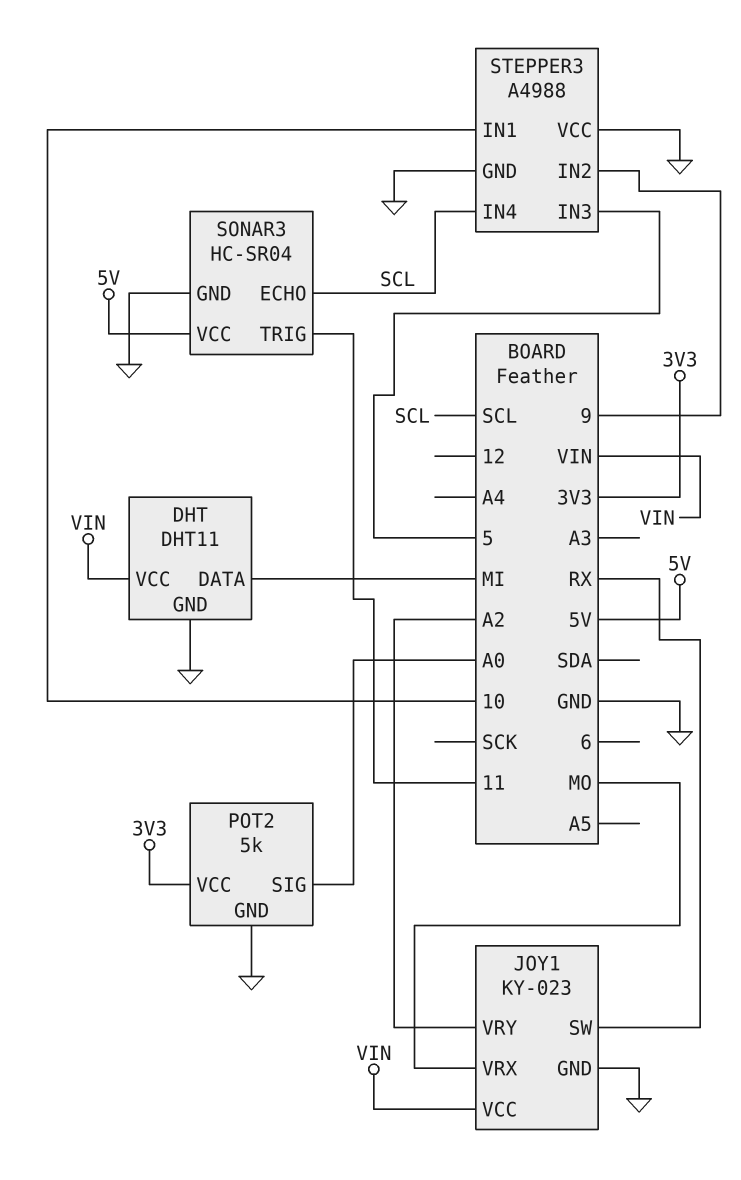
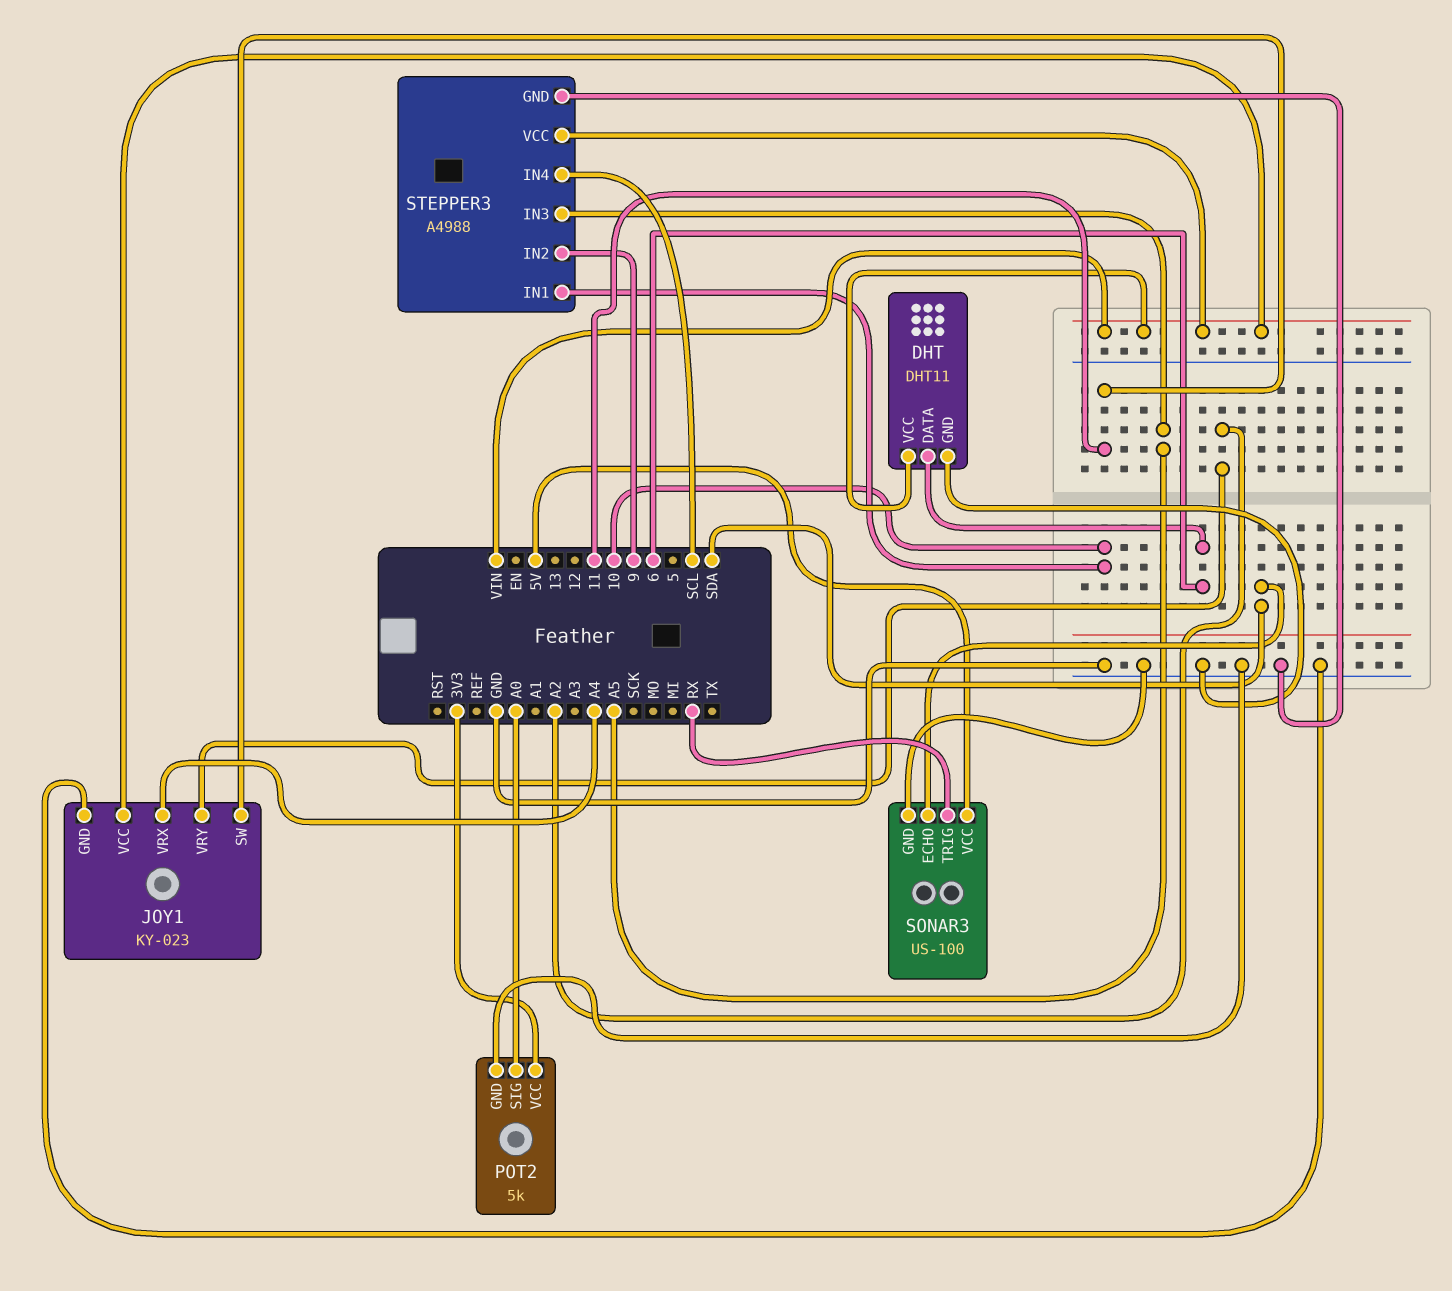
DHT pin DATA: MI -> 6
JOY1 pin SW: RX -> 11
JOY1 pin VRX: MO -> A4
SONAR3: HC-SR04 -> US-100
SONAR3 pin ECHO: SCL -> SDA
SONAR3 pin TRIG: 11 -> RX
STEPPER3 pin IN3: 5 -> A5
STEPPER3 pin VCC: GND -> VIN

